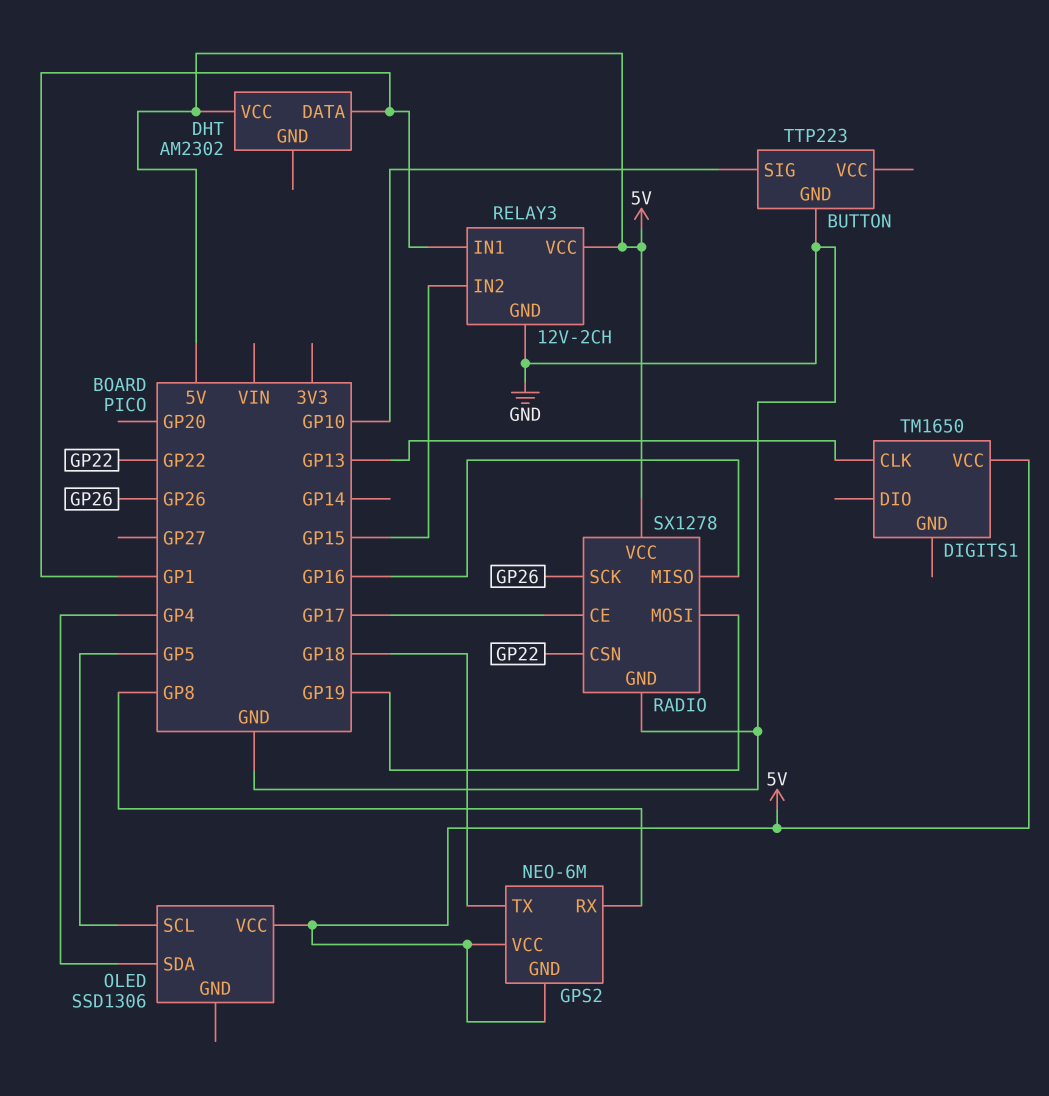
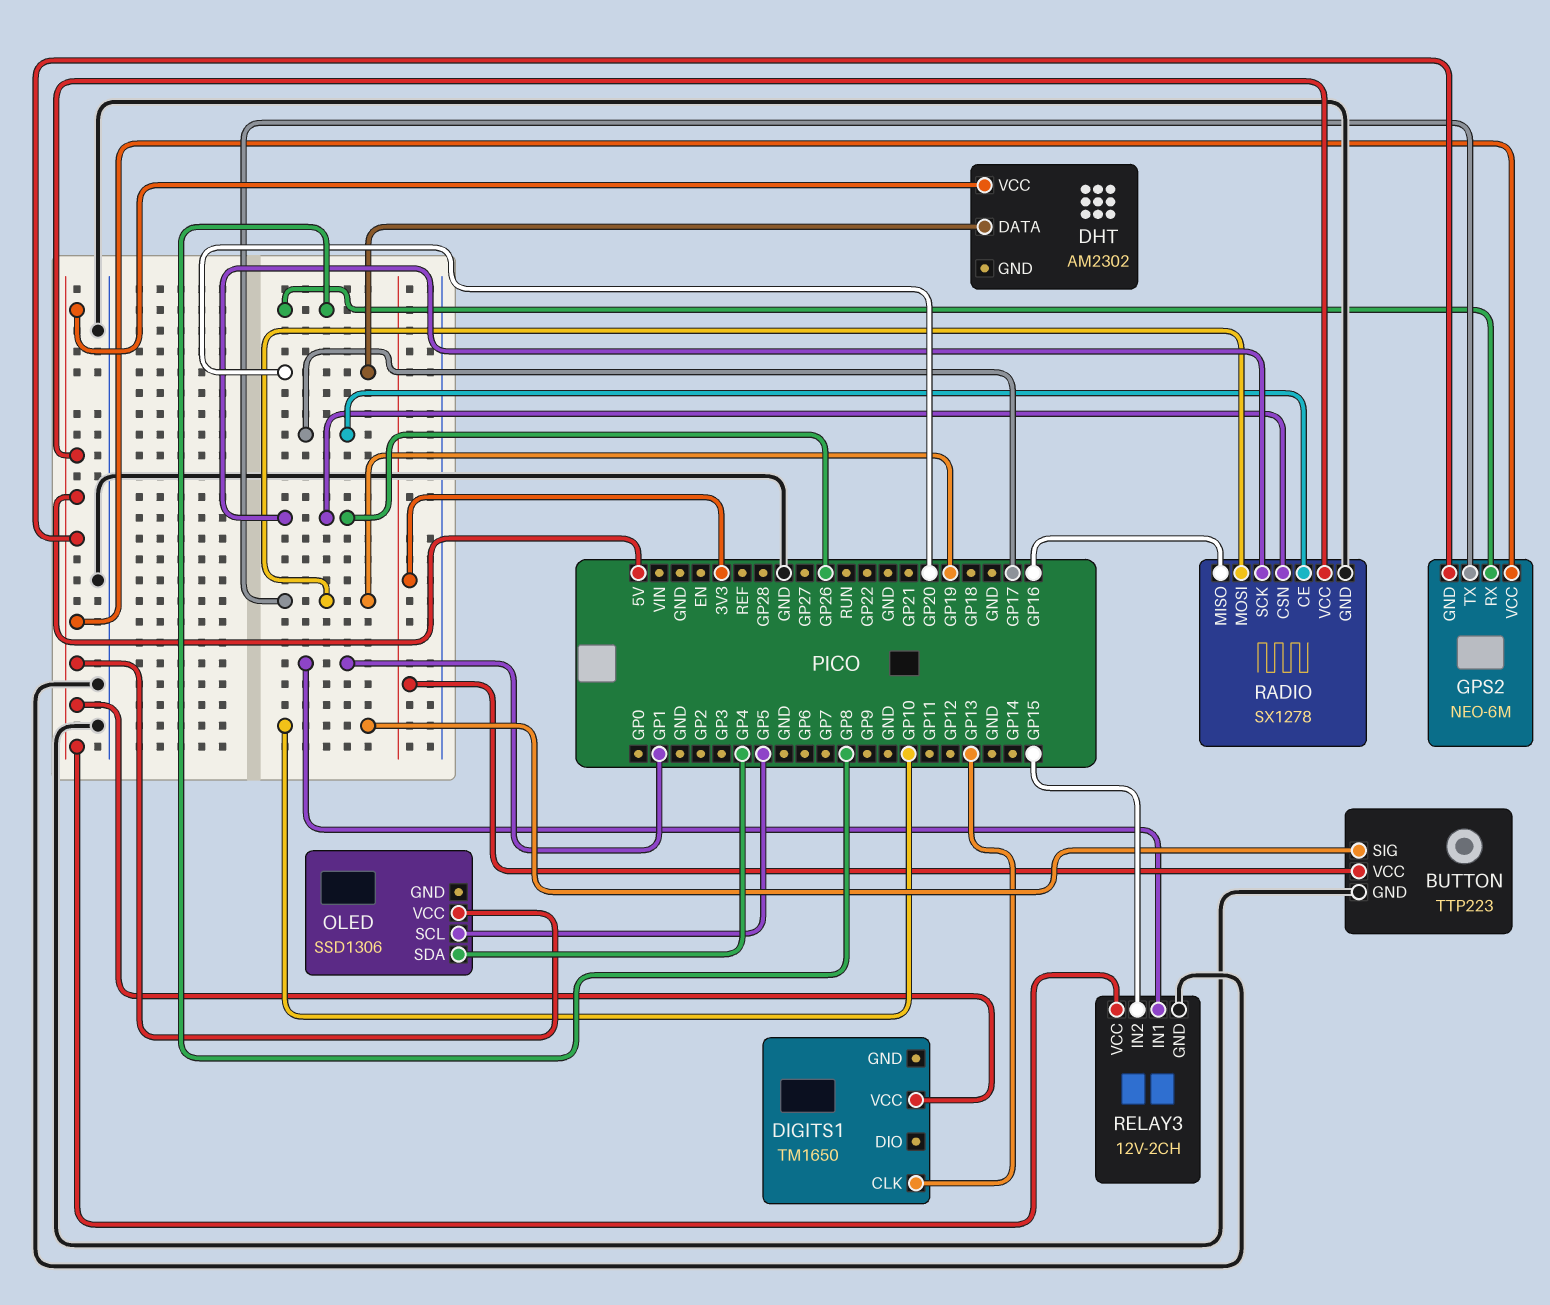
BUTTON pin VCC: none -> 3V3
DHT pin DATA: GP1 -> GP20
GPS2 pin TX: GP18 -> GP19
RADIO pin CSN: GP22 -> GP26

